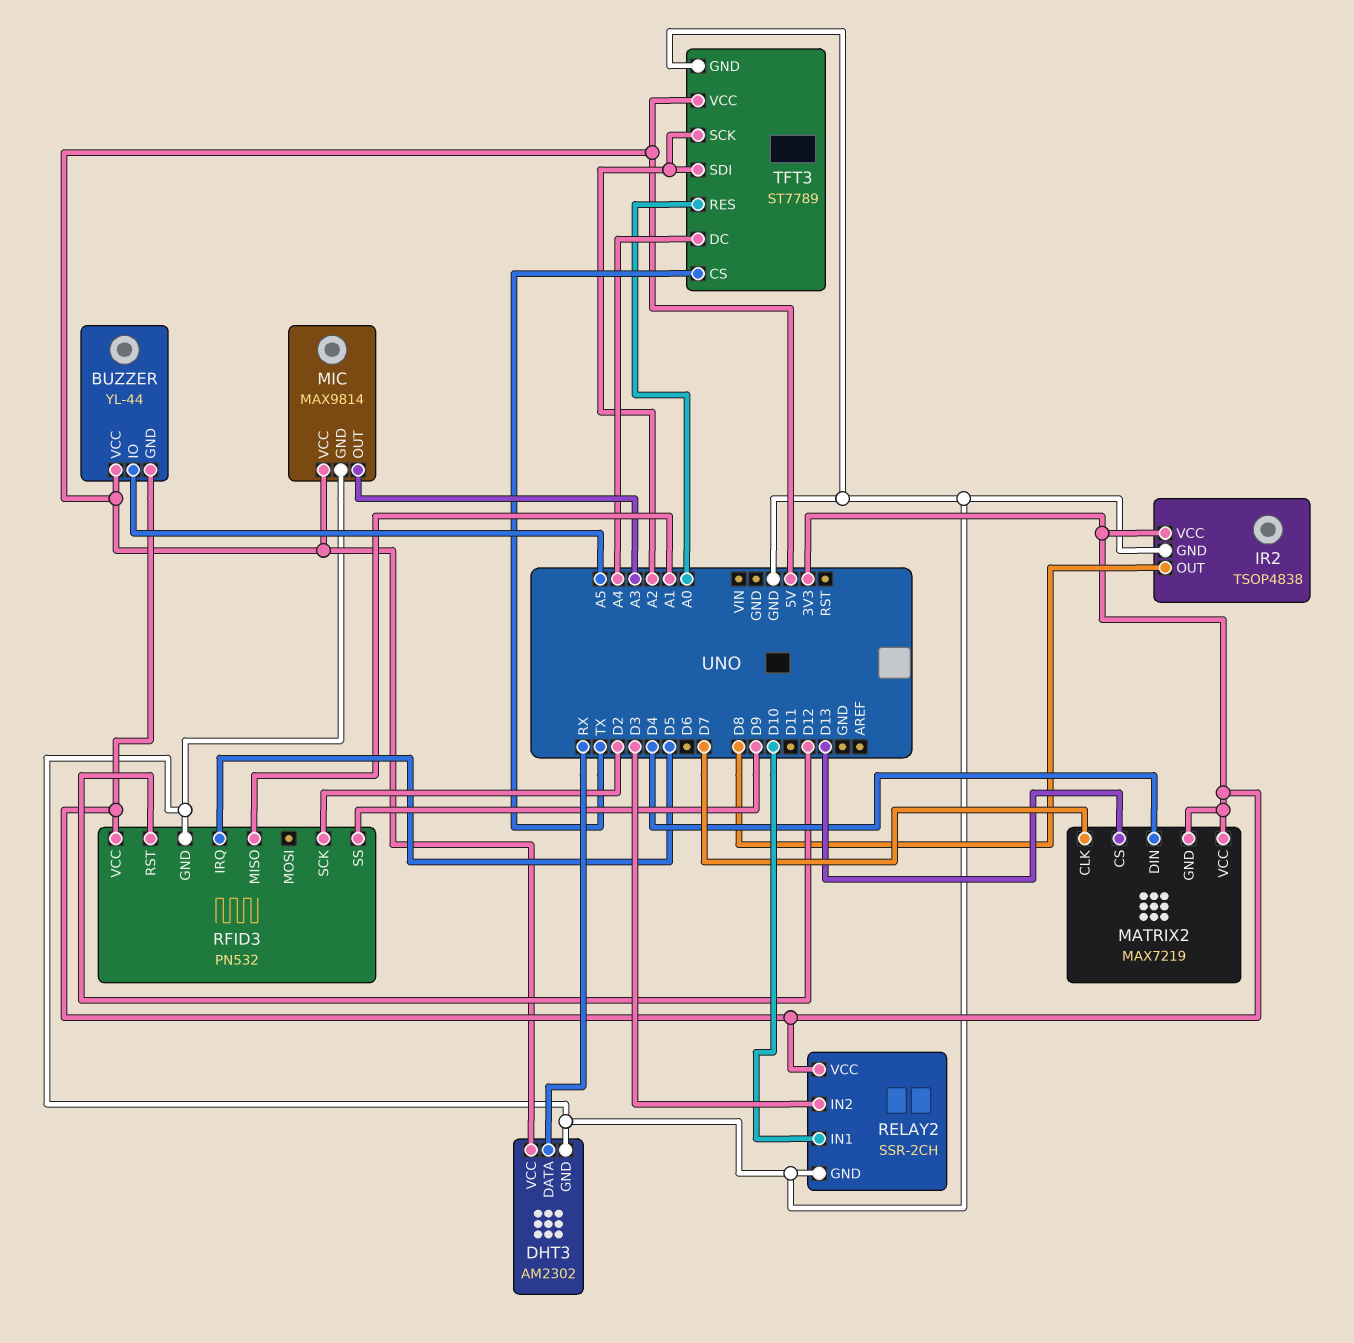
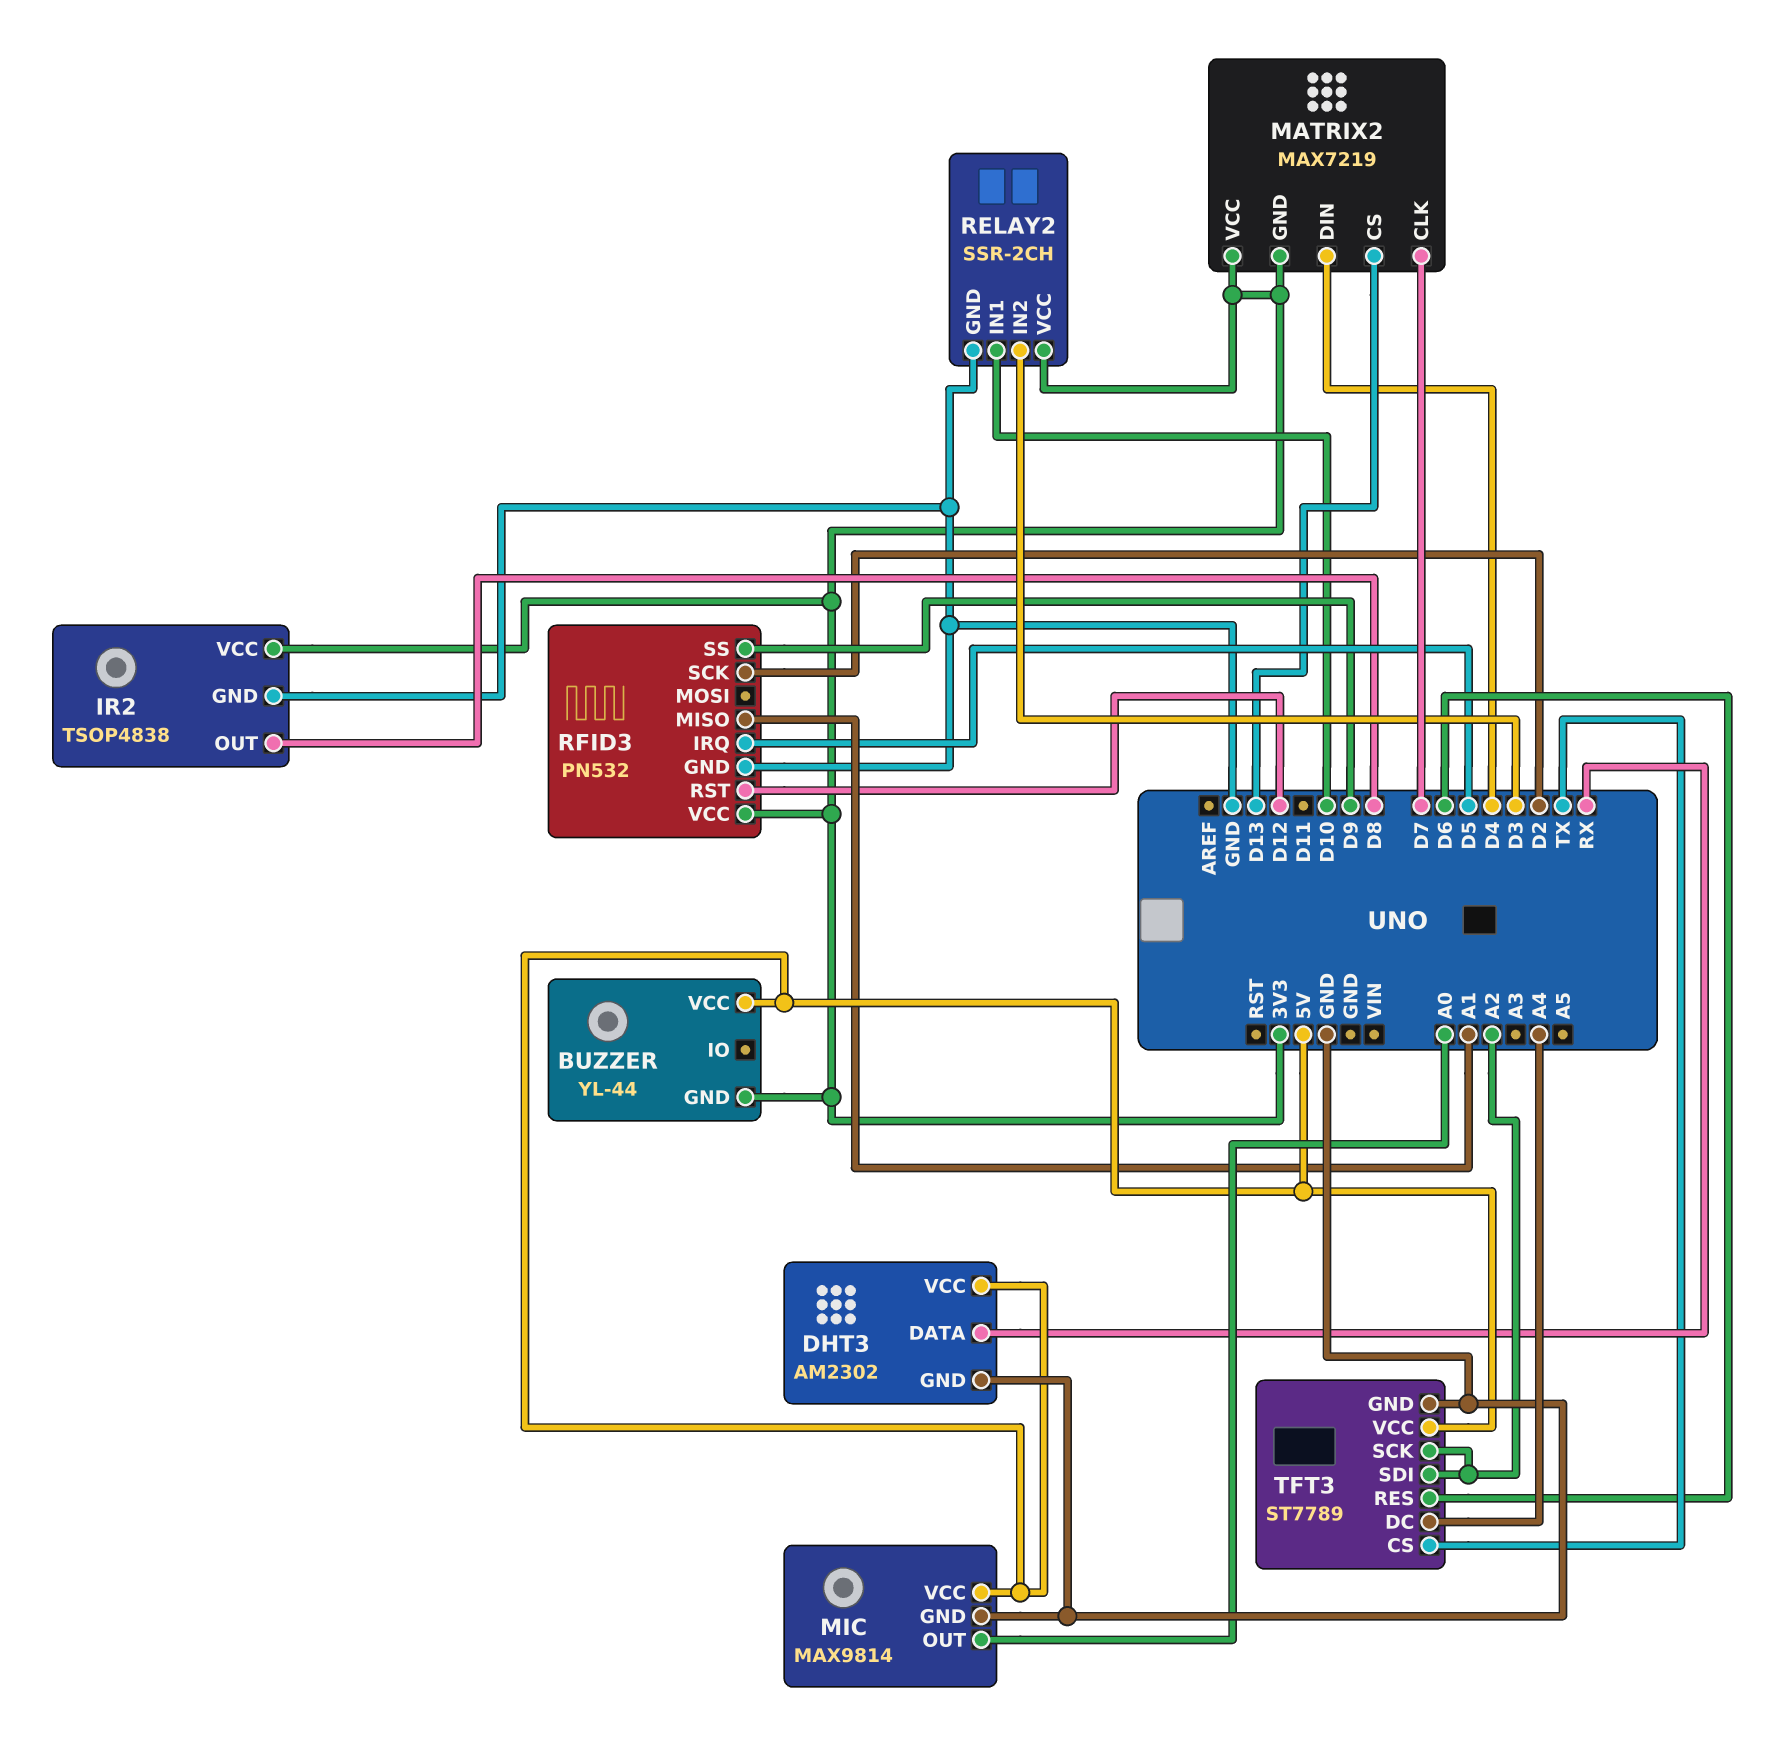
BUZZER pin IO: A5 -> none
MIC pin OUT: A3 -> A0
TFT3 pin RES: A0 -> D6

